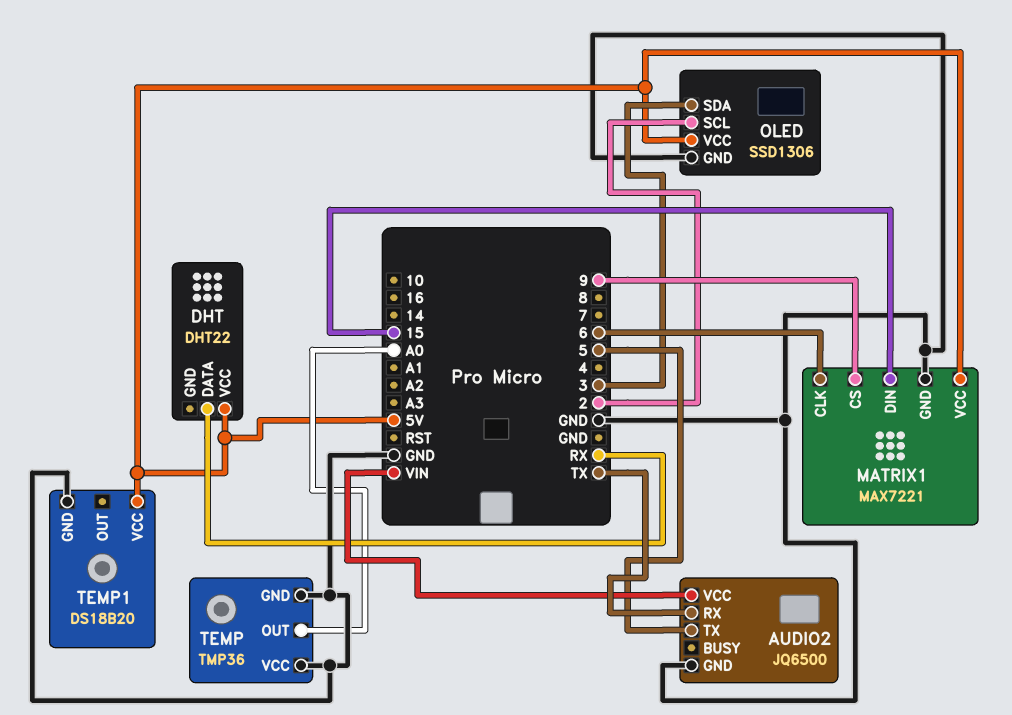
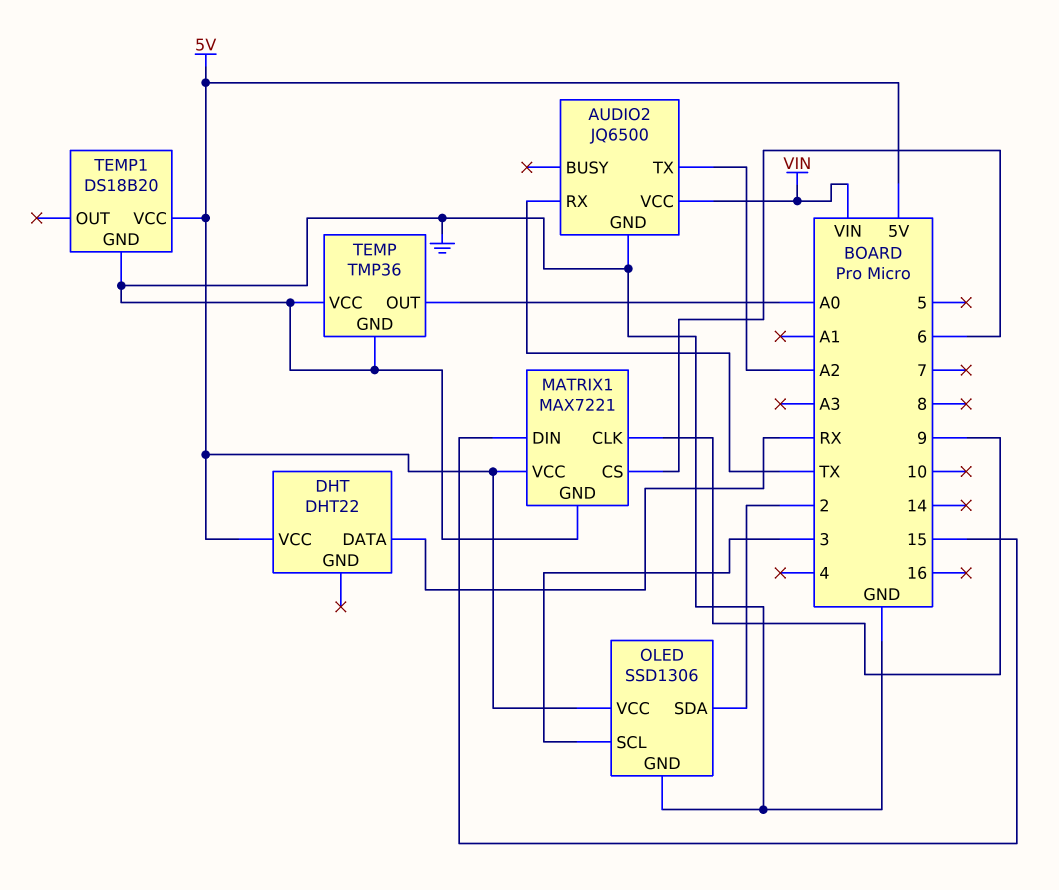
AUDIO2 pin TX: 5 -> A2
MATRIX1 pin CLK: 6 -> 9
MATRIX1 pin CS: 9 -> 6
OLED pin SCL: 2 -> 3
OLED pin SDA: 3 -> 2

